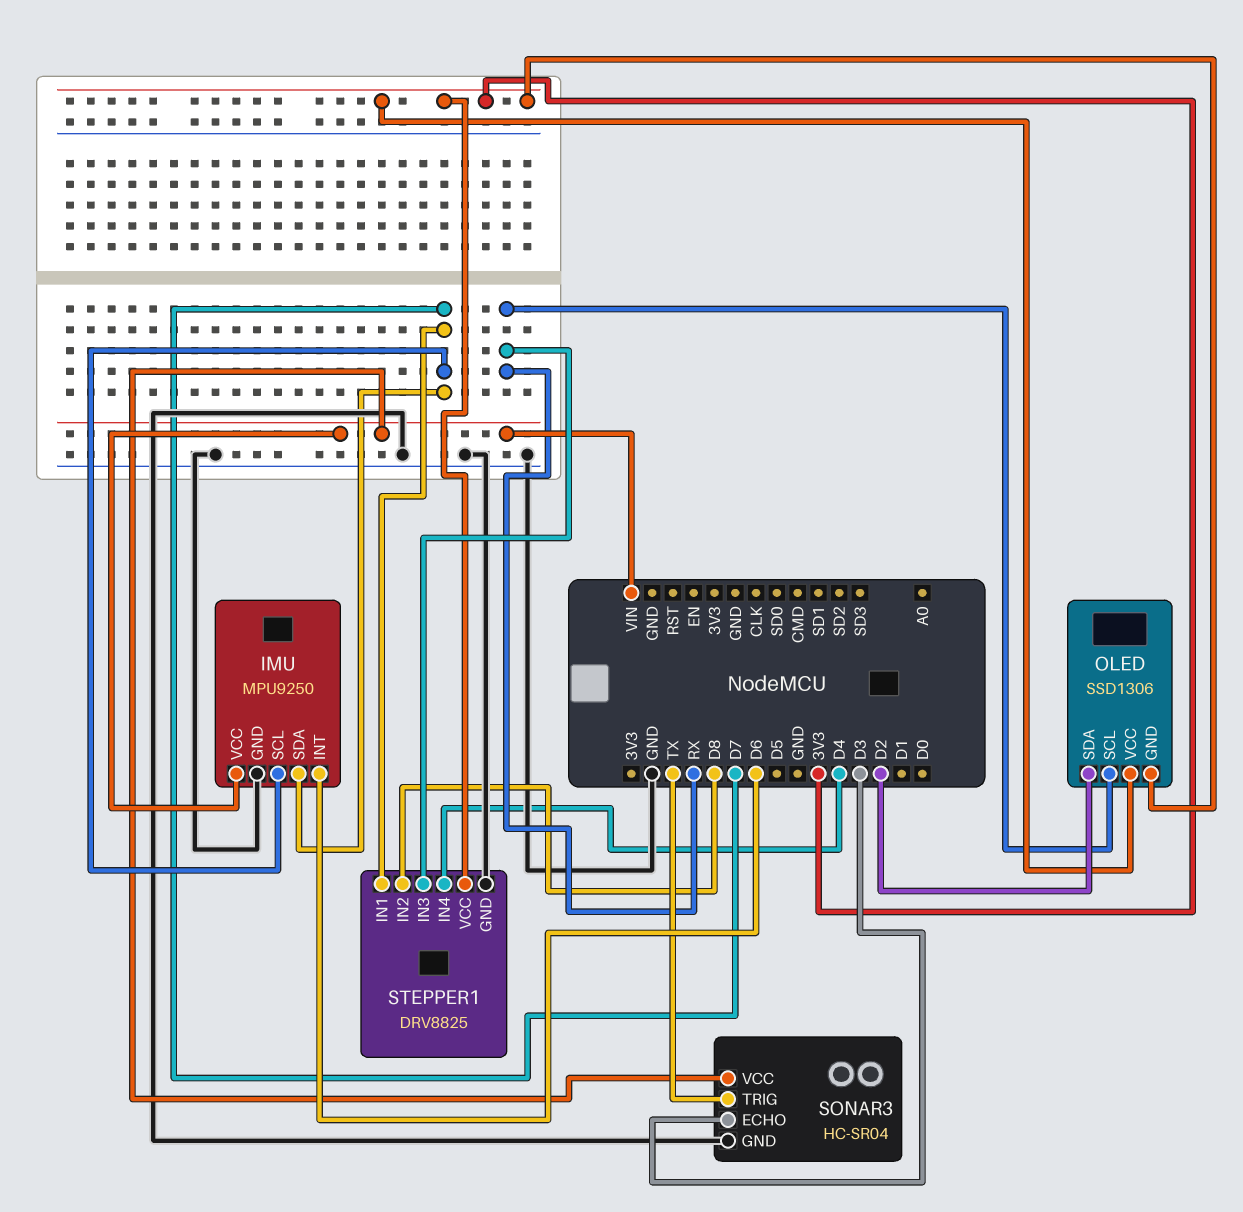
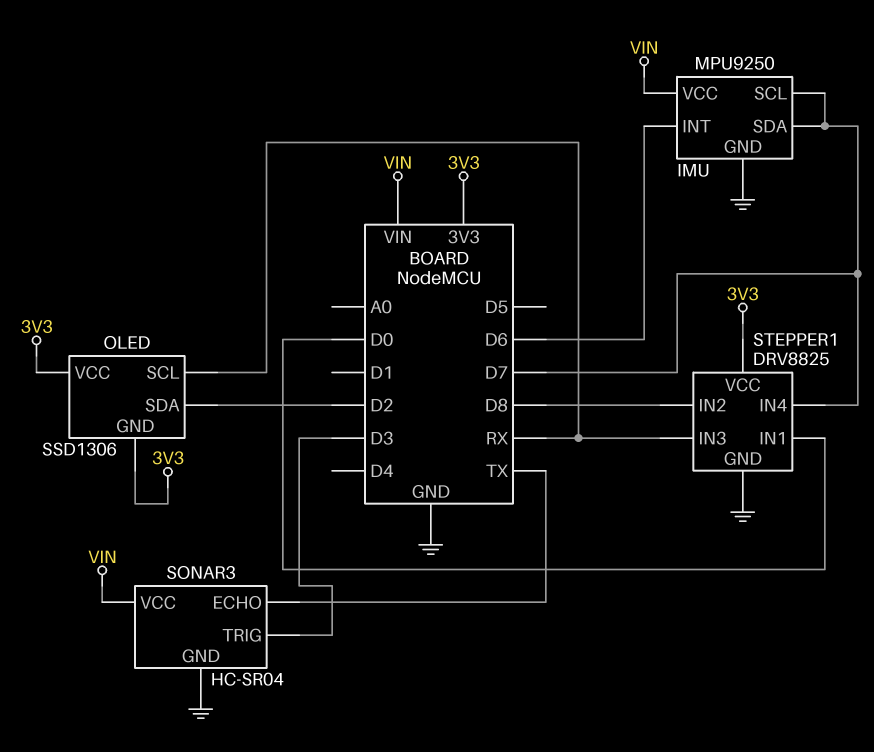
SONAR3 pin ECHO: D3 -> TX
SONAR3 pin TRIG: TX -> D3
STEPPER1 pin IN1: D7 -> D0
STEPPER1 pin IN4: D4 -> D7

